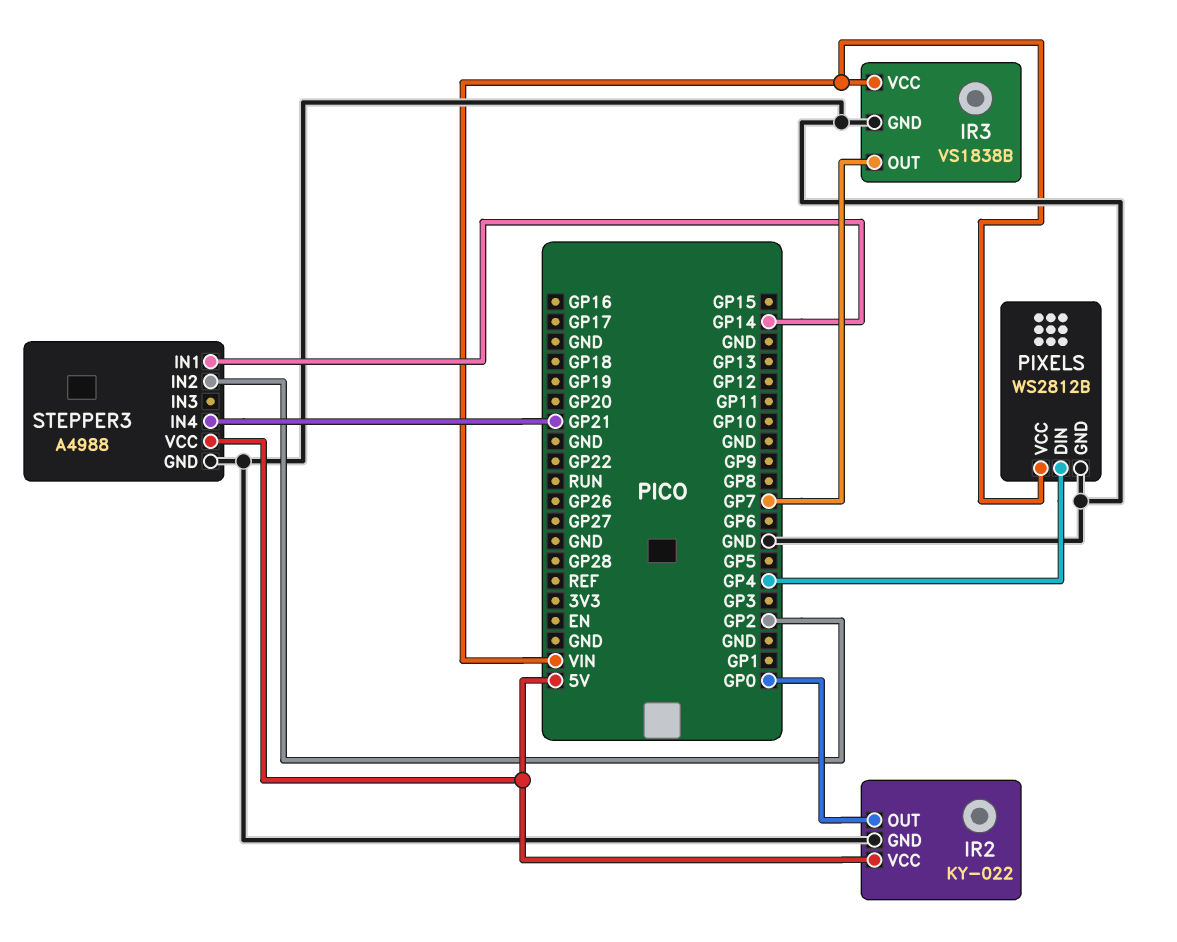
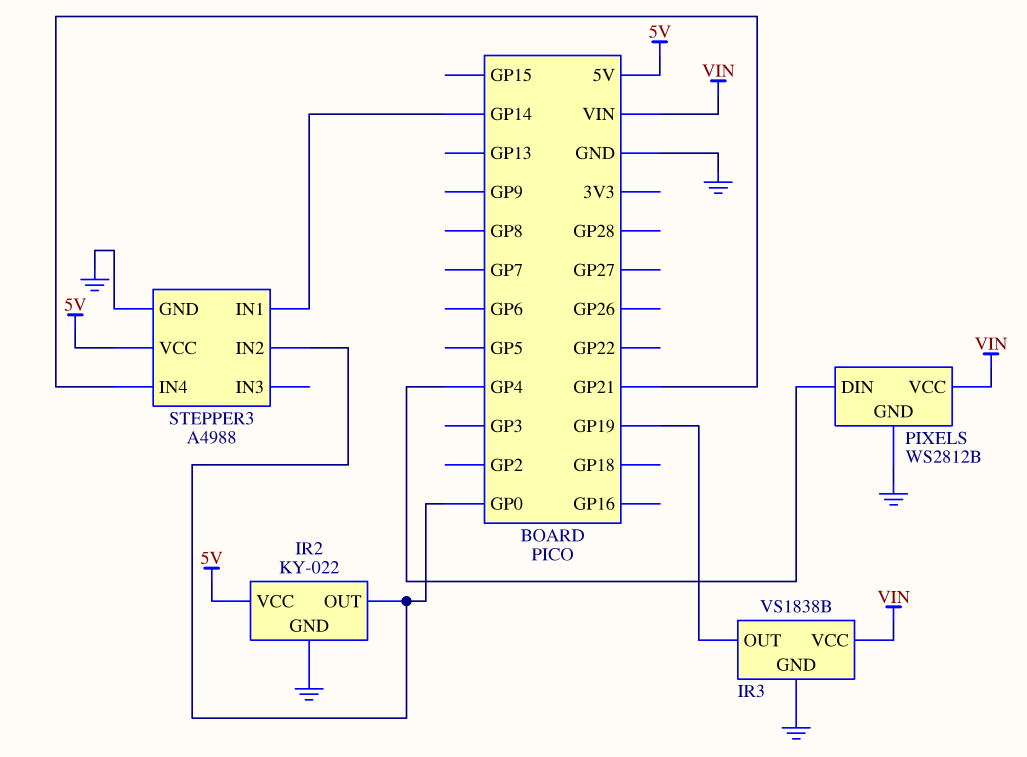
IR3 pin OUT: GP7 -> GP19
STEPPER3 pin IN2: GP2 -> GP0

